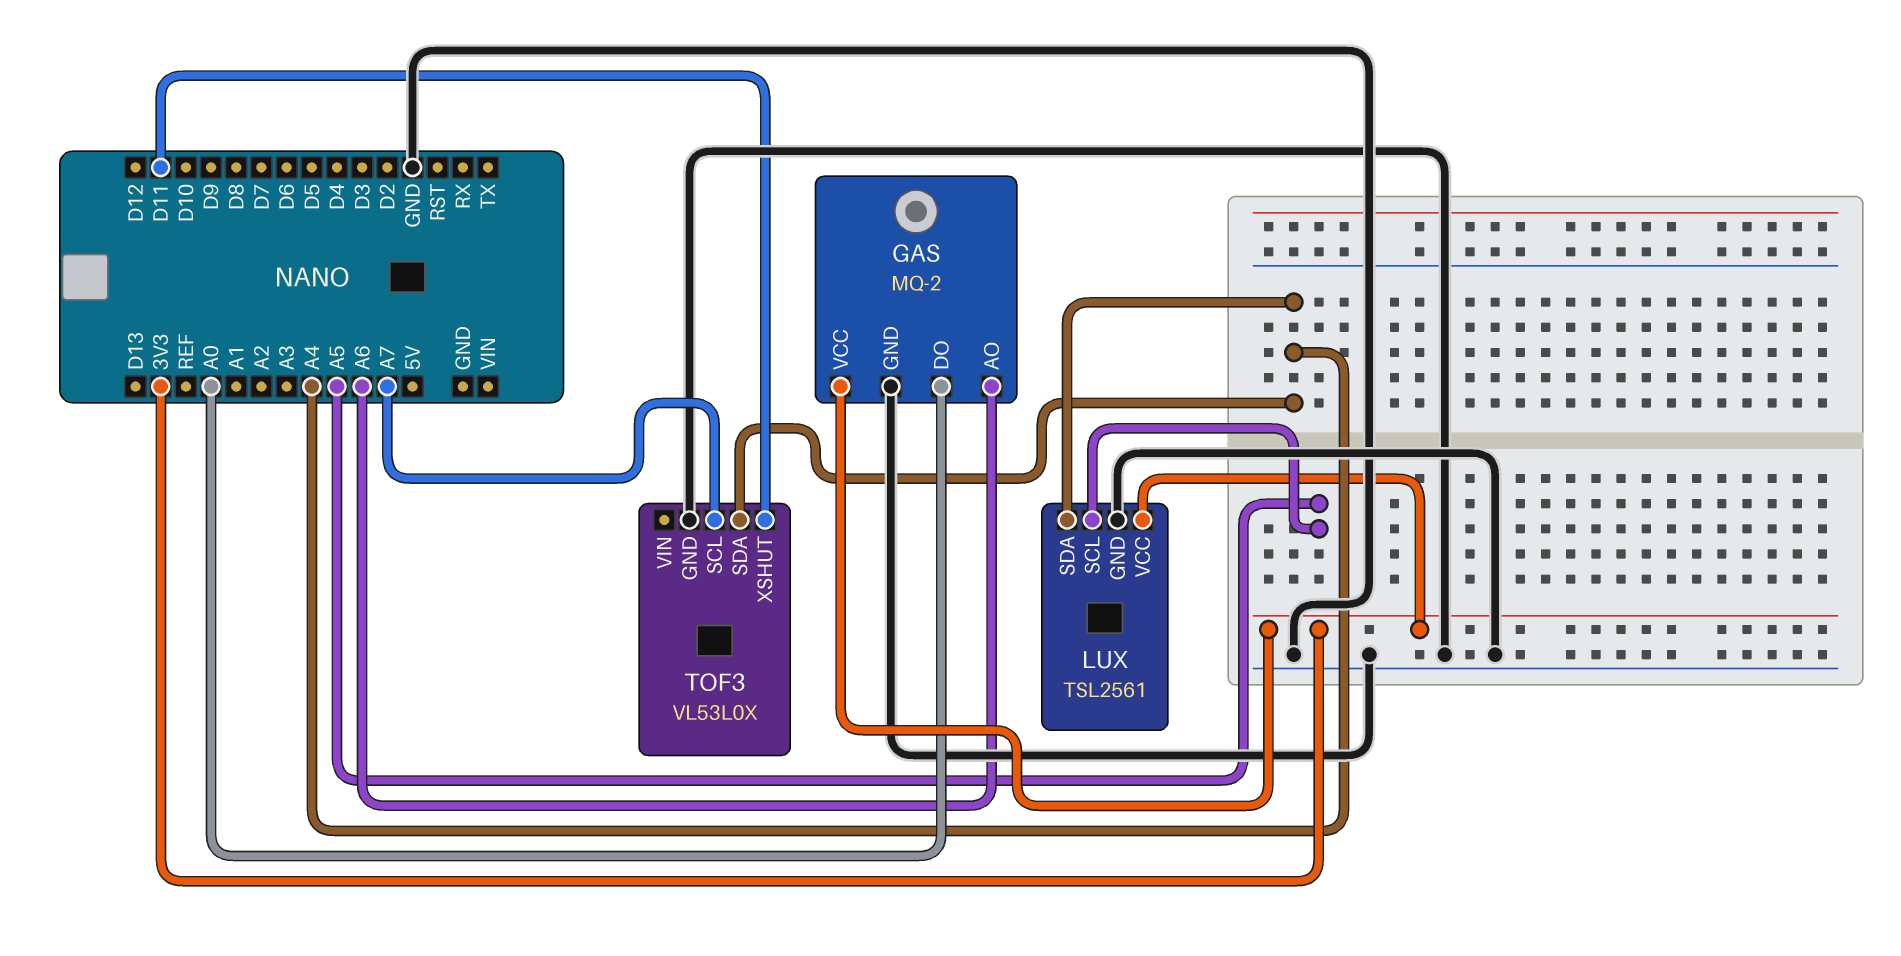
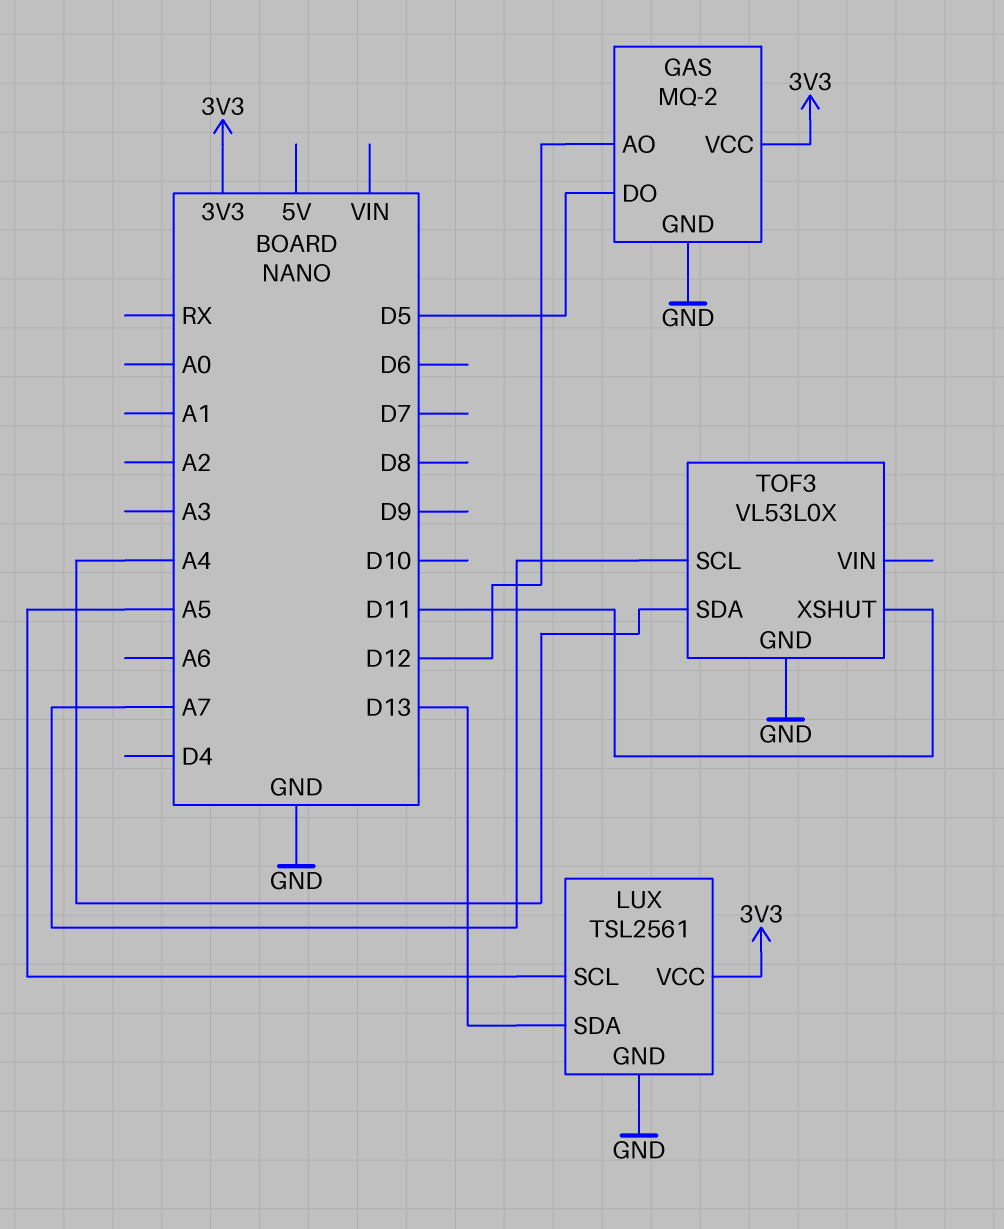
GAS pin AO: A6 -> D12
GAS pin DO: A0 -> D5
LUX pin SDA: A4 -> D13

